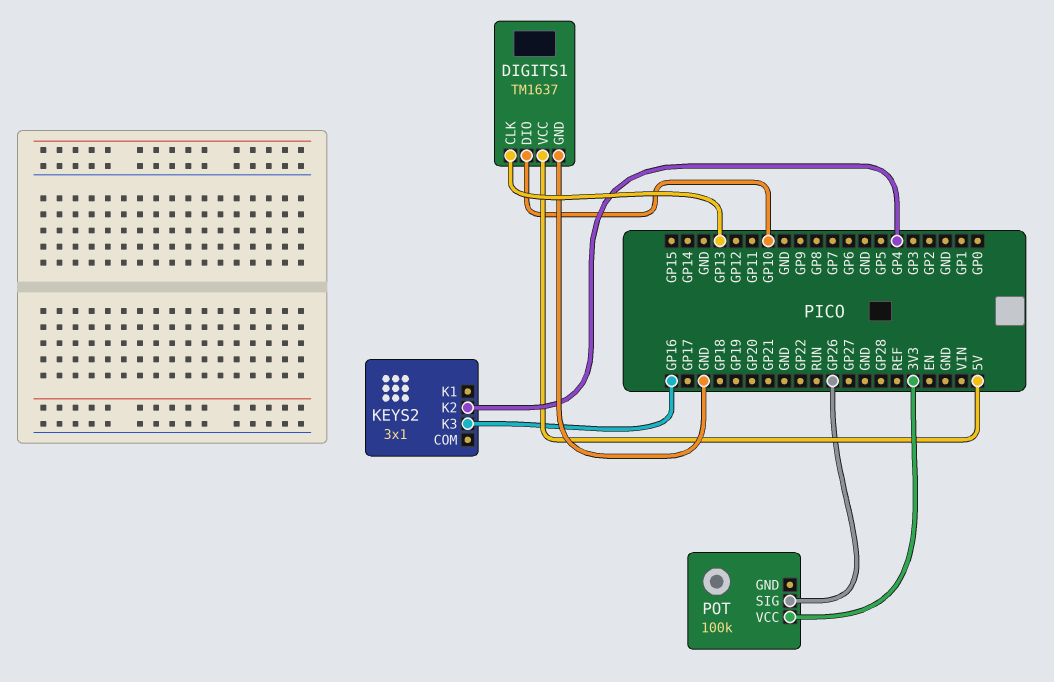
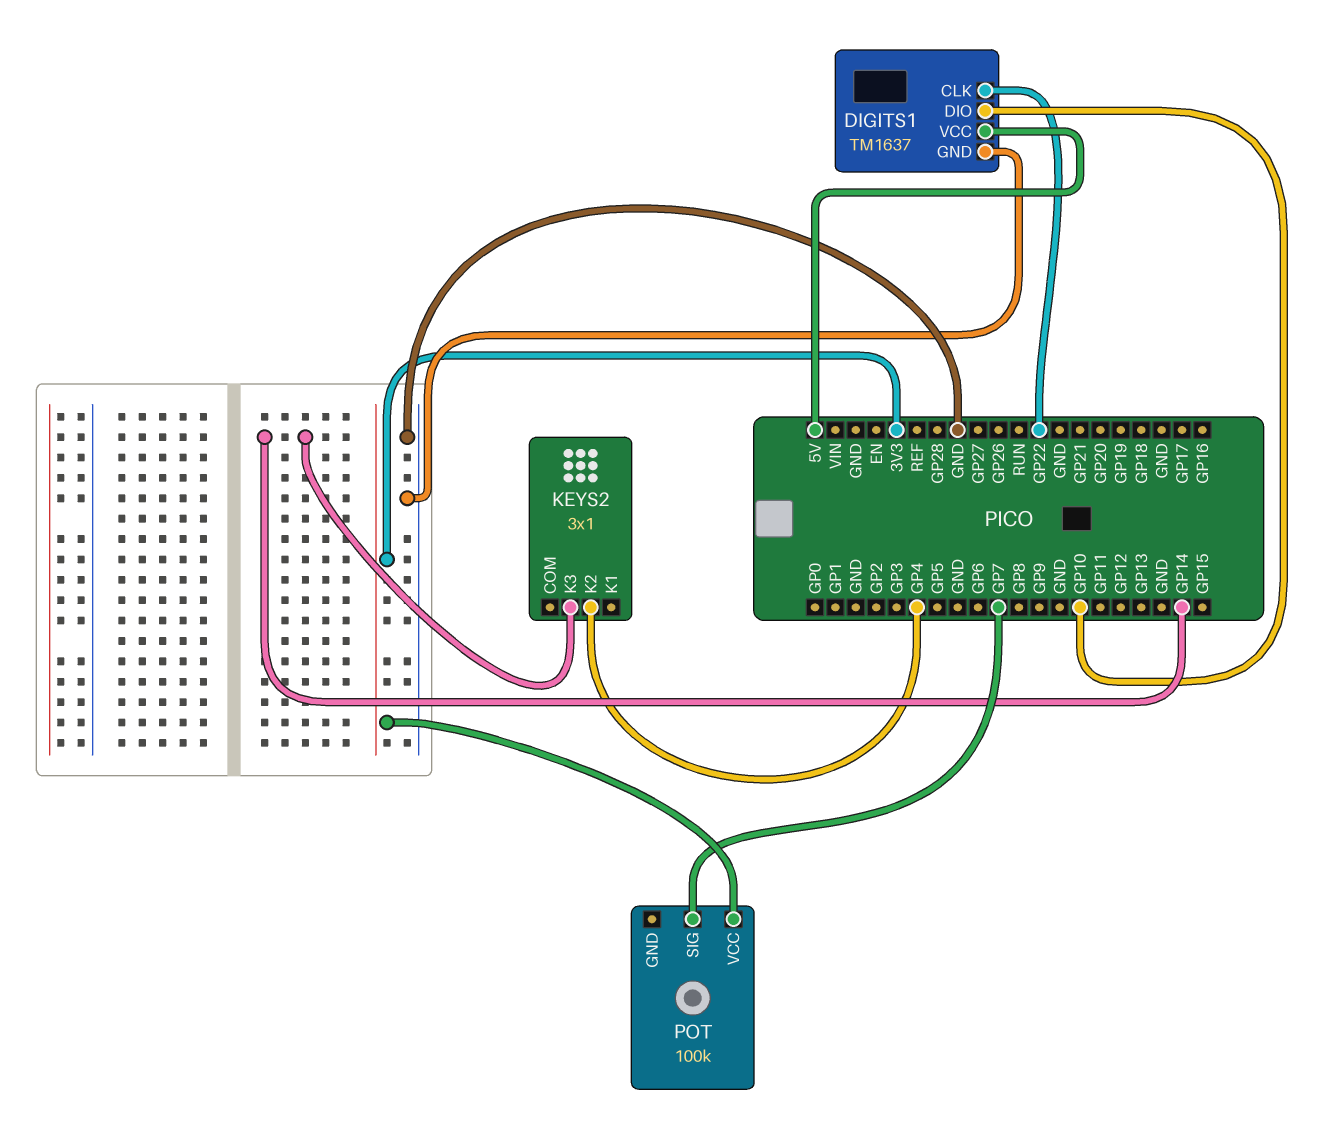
DIGITS1 pin CLK: GP13 -> GP22
KEYS2 pin K3: GP16 -> GP14
POT pin SIG: GP26 -> GP7

